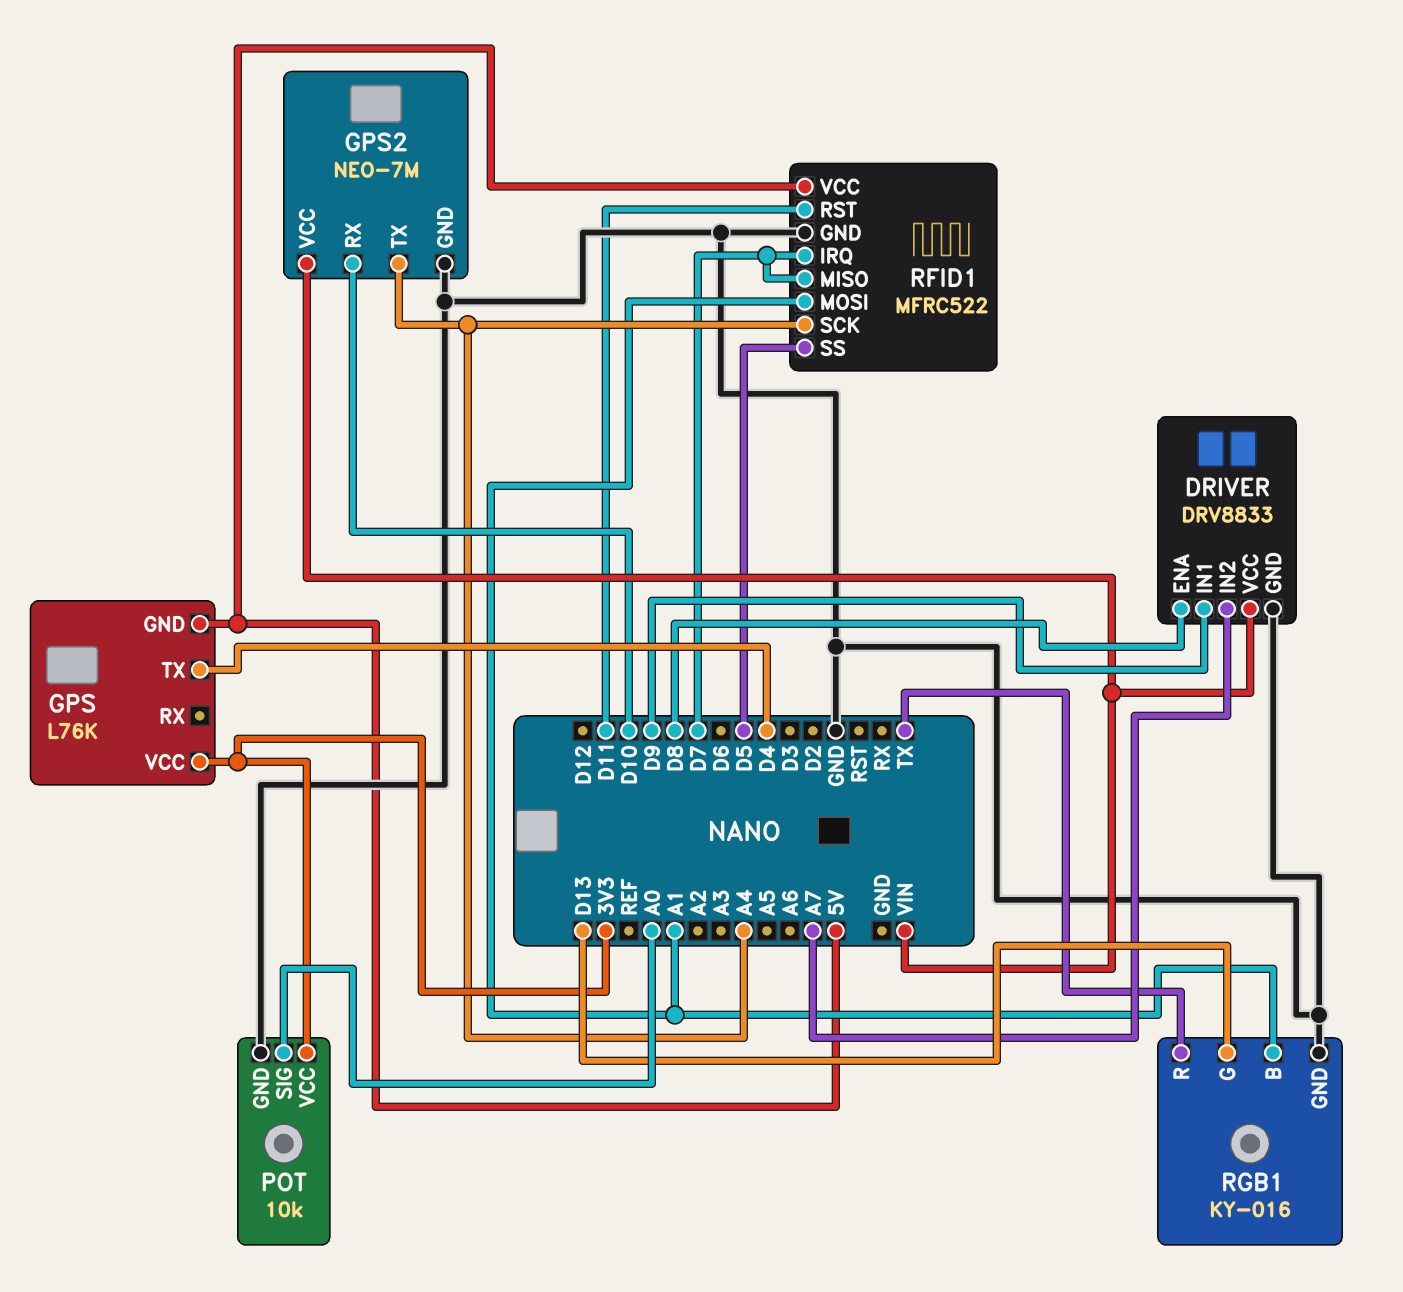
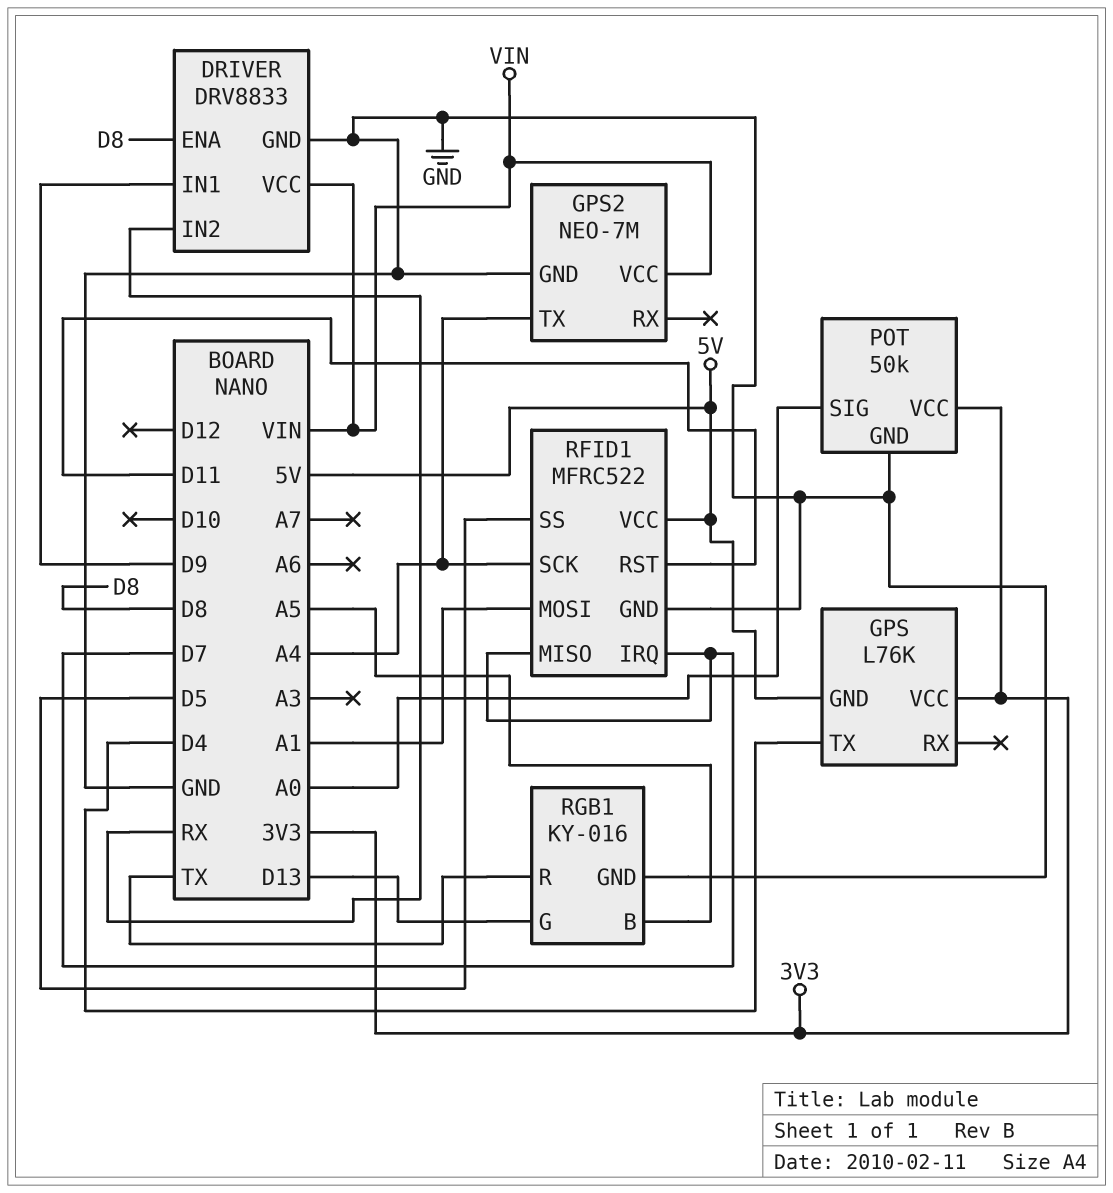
DRIVER pin IN2: A7 -> RX
GPS2 pin RX: D10 -> none
POT: 10k -> 50k
RGB1 pin B: A1 -> A5

